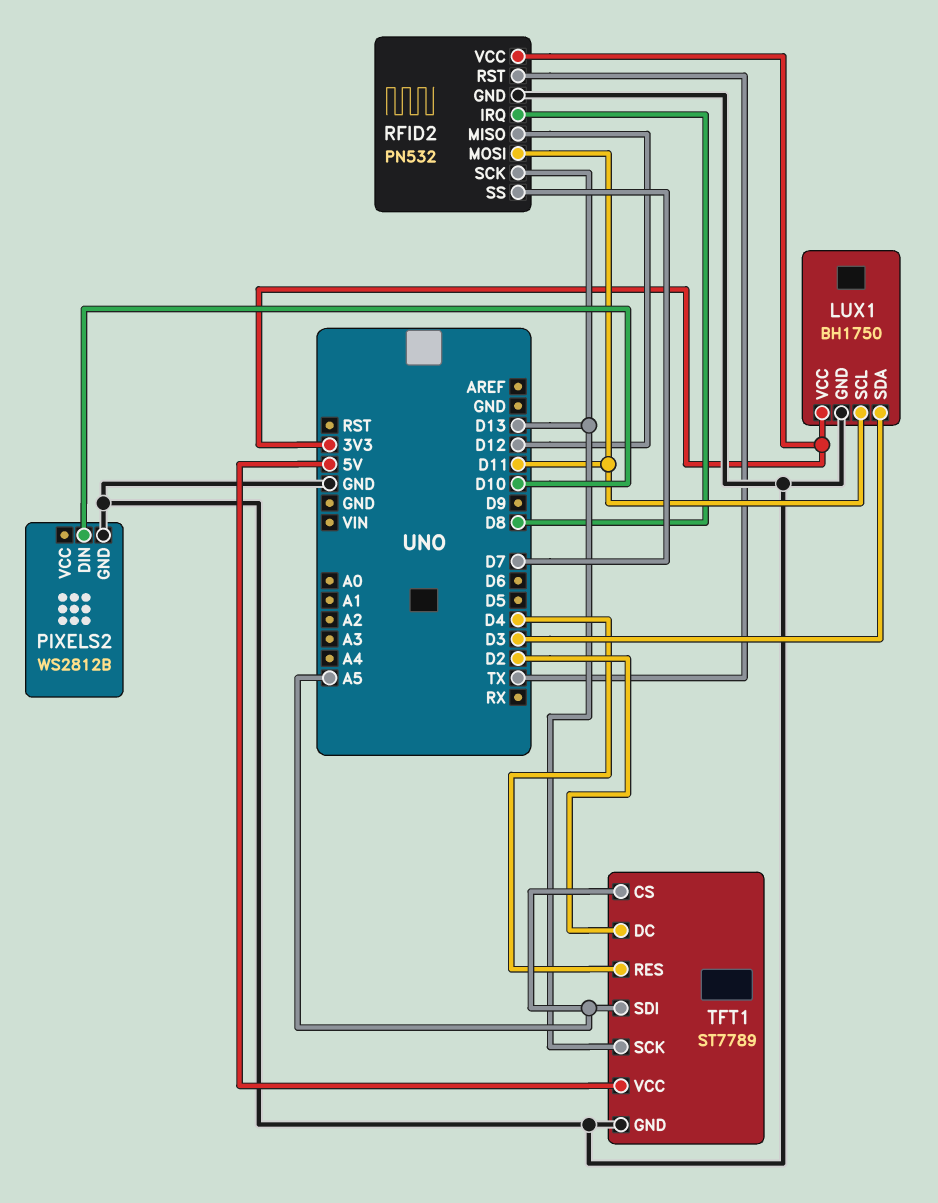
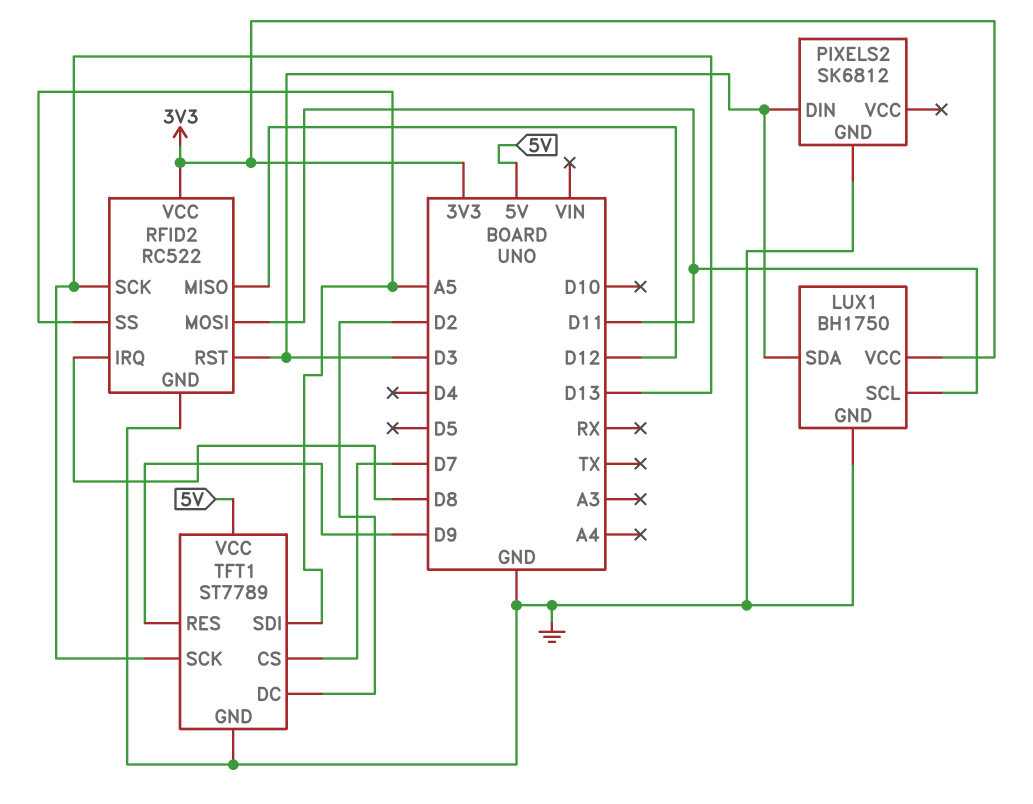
PIXELS2: WS2812B -> SK6812
PIXELS2 pin DIN: D10 -> D3
RFID2: PN532 -> RC522
RFID2 pin RST: TX -> D3
RFID2 pin SS: D7 -> A5
TFT1 pin CS: A5 -> D7
TFT1 pin RES: D4 -> D9

